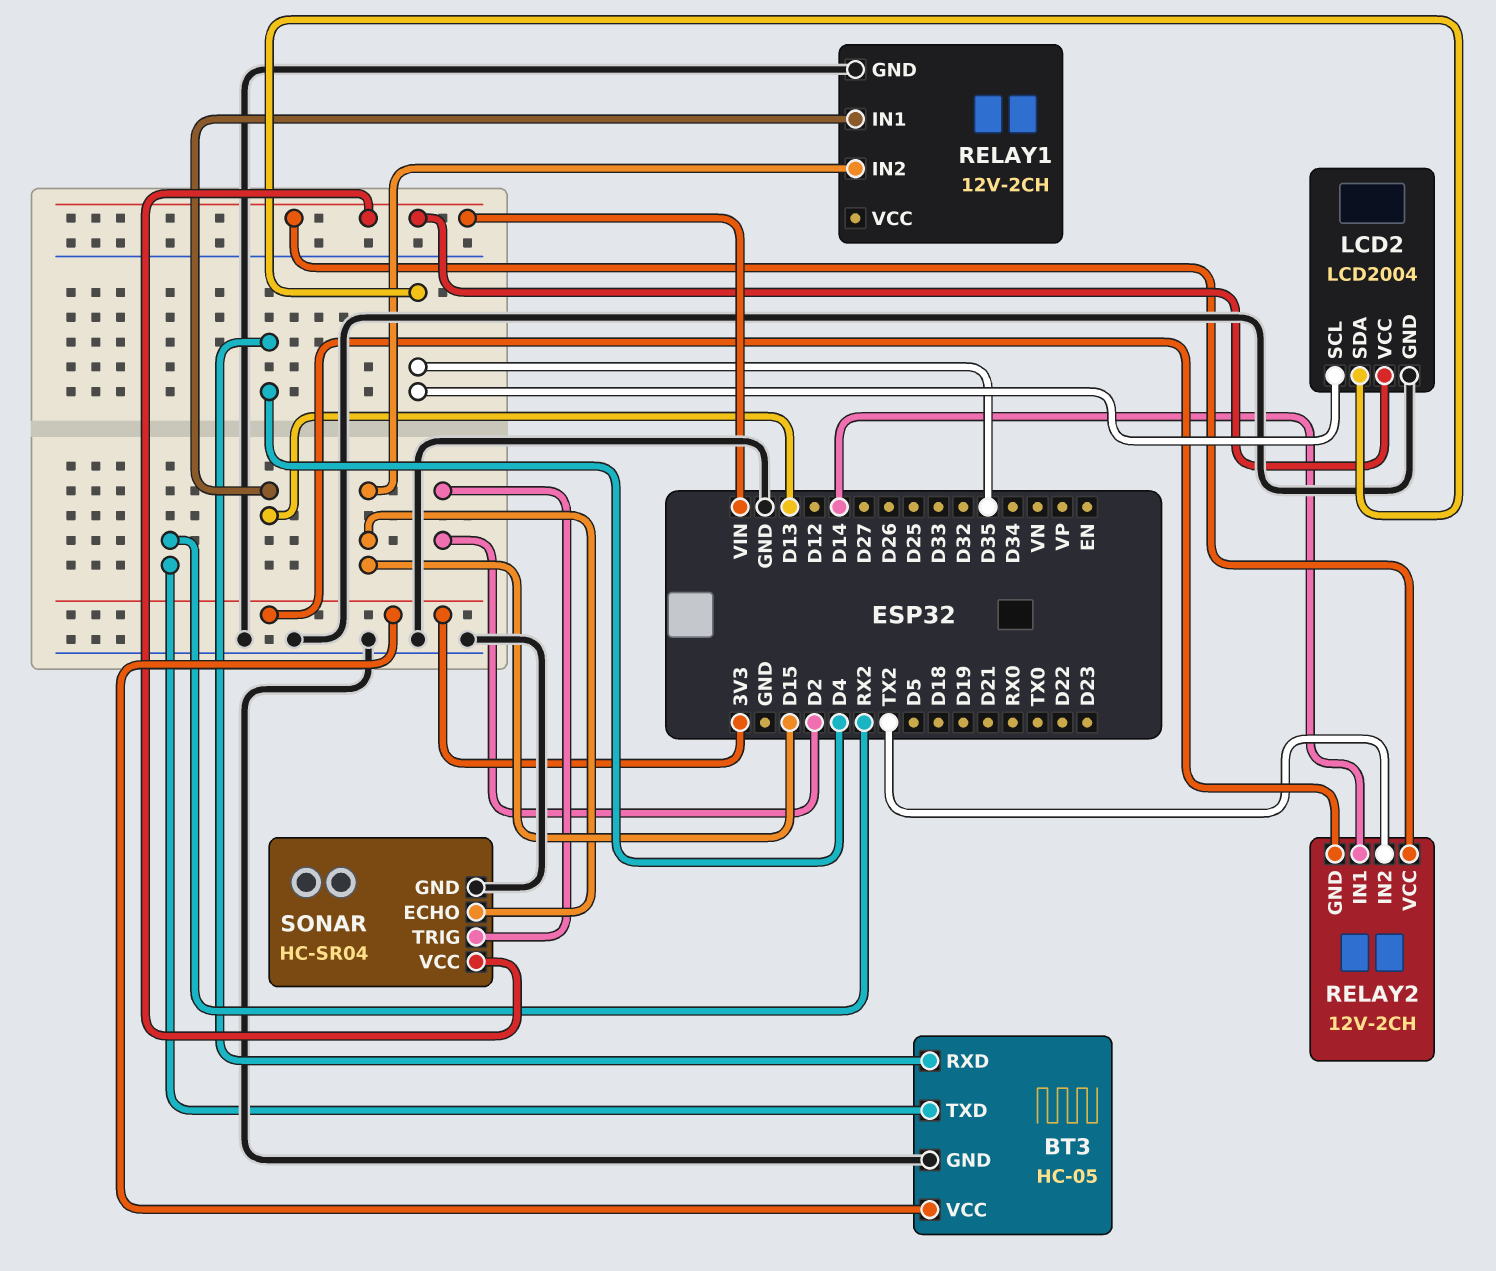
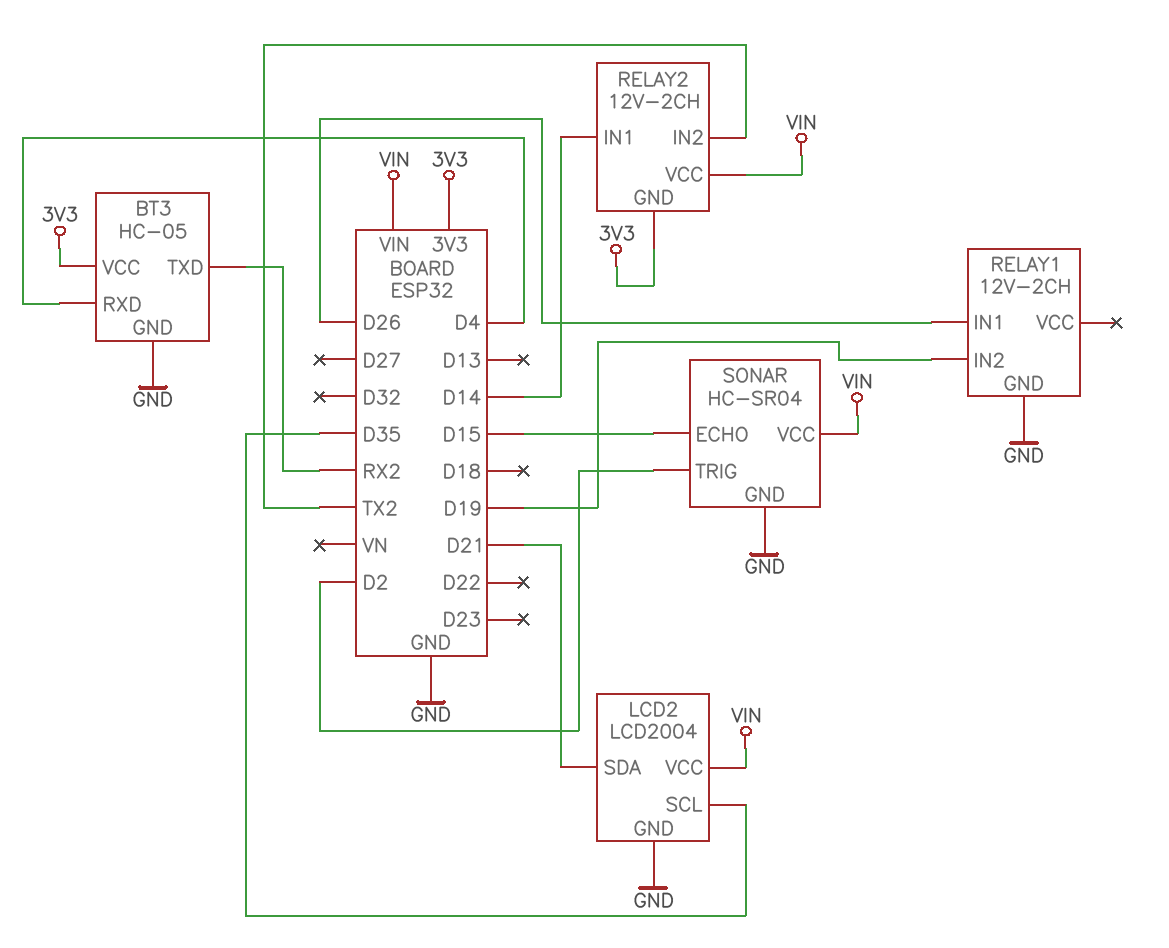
LCD2 pin SDA: D35 -> D21
RELAY1 pin IN1: D13 -> D26
RELAY1 pin IN2: D15 -> D19

